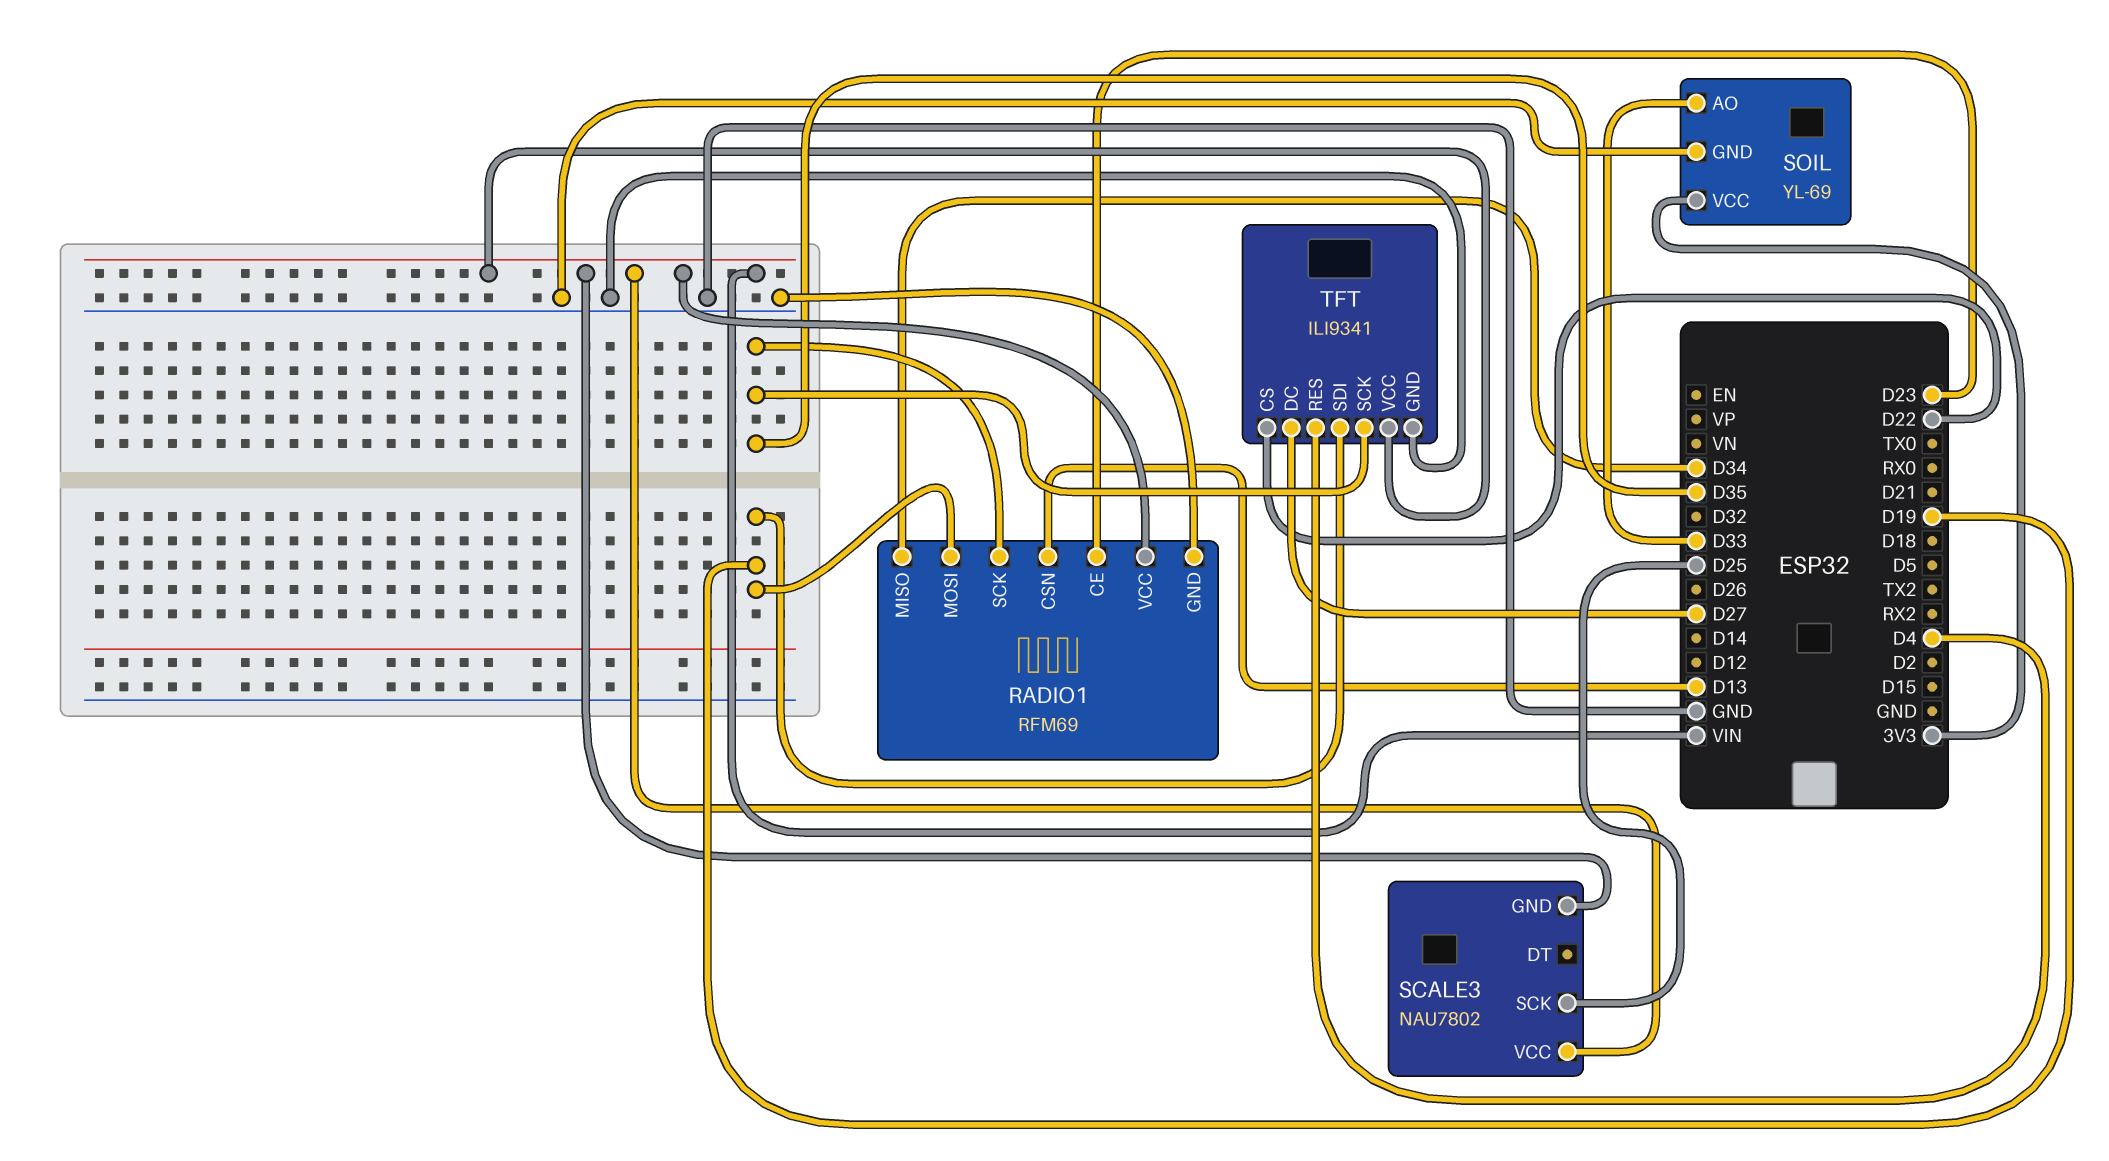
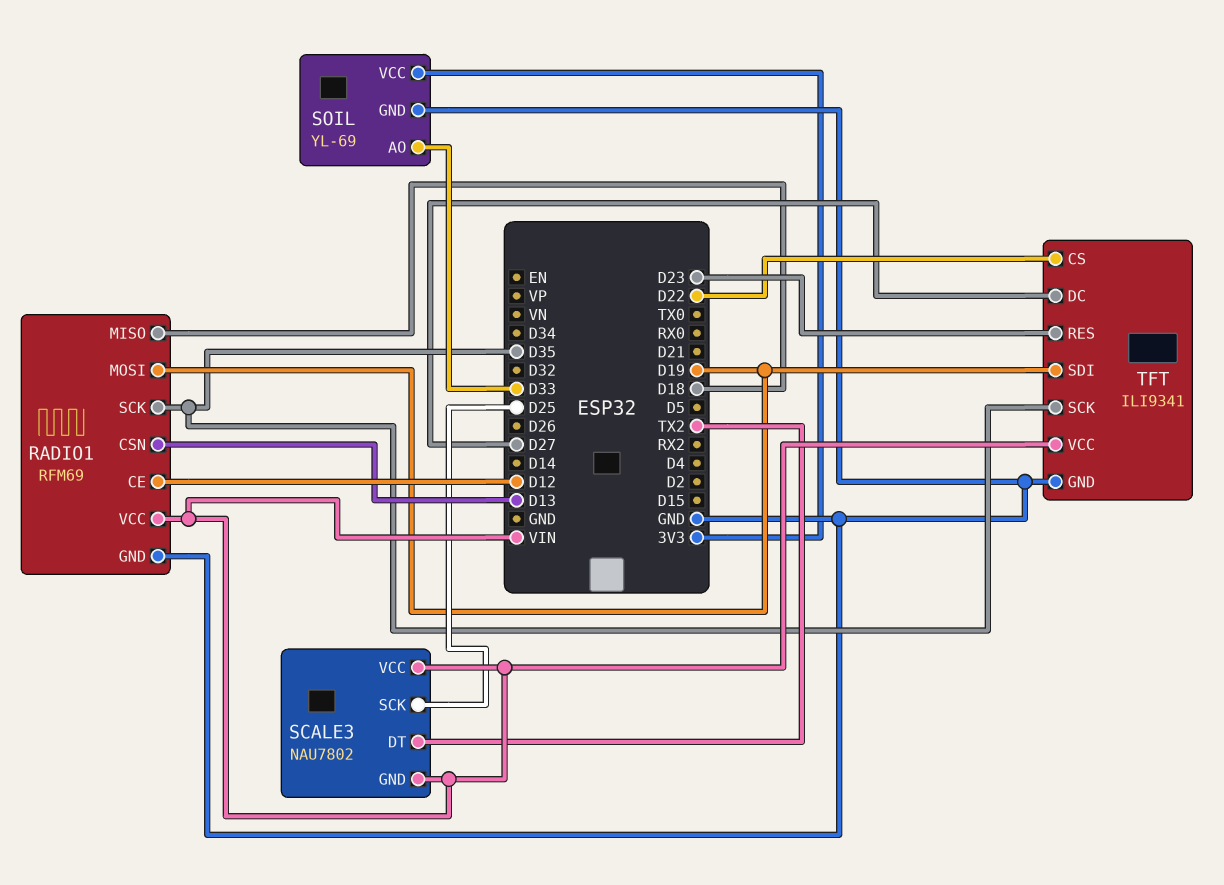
RADIO1 pin CE: D23 -> D12
RADIO1 pin MISO: D34 -> D18
SCALE3 pin DT: none -> TX2
TFT pin RES: D4 -> D23

